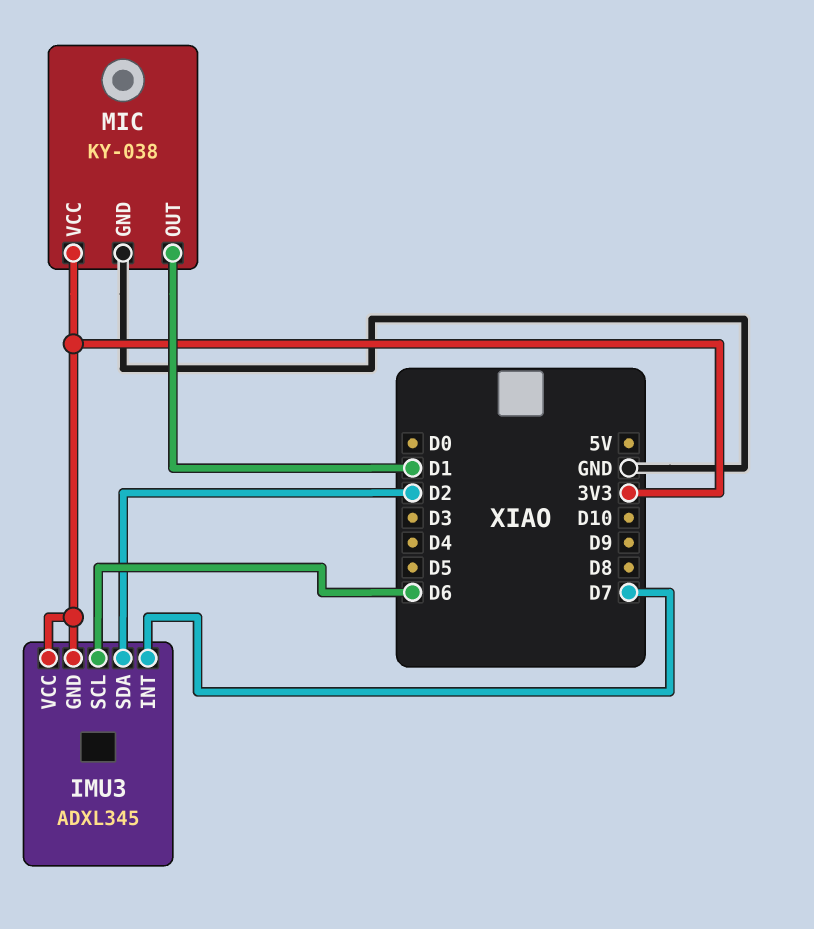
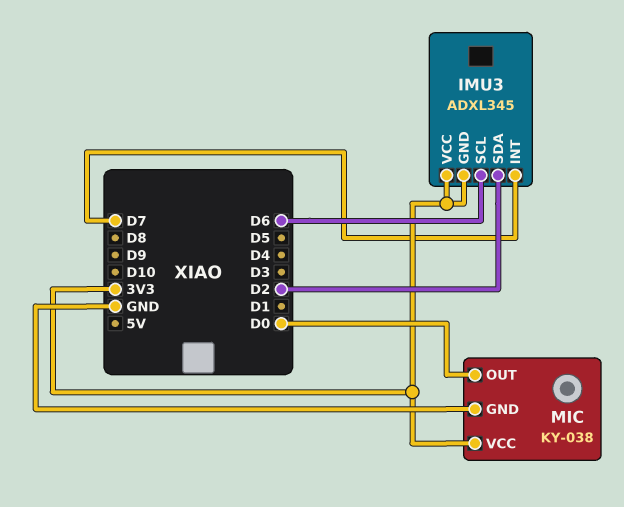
MIC pin OUT: D1 -> D0

